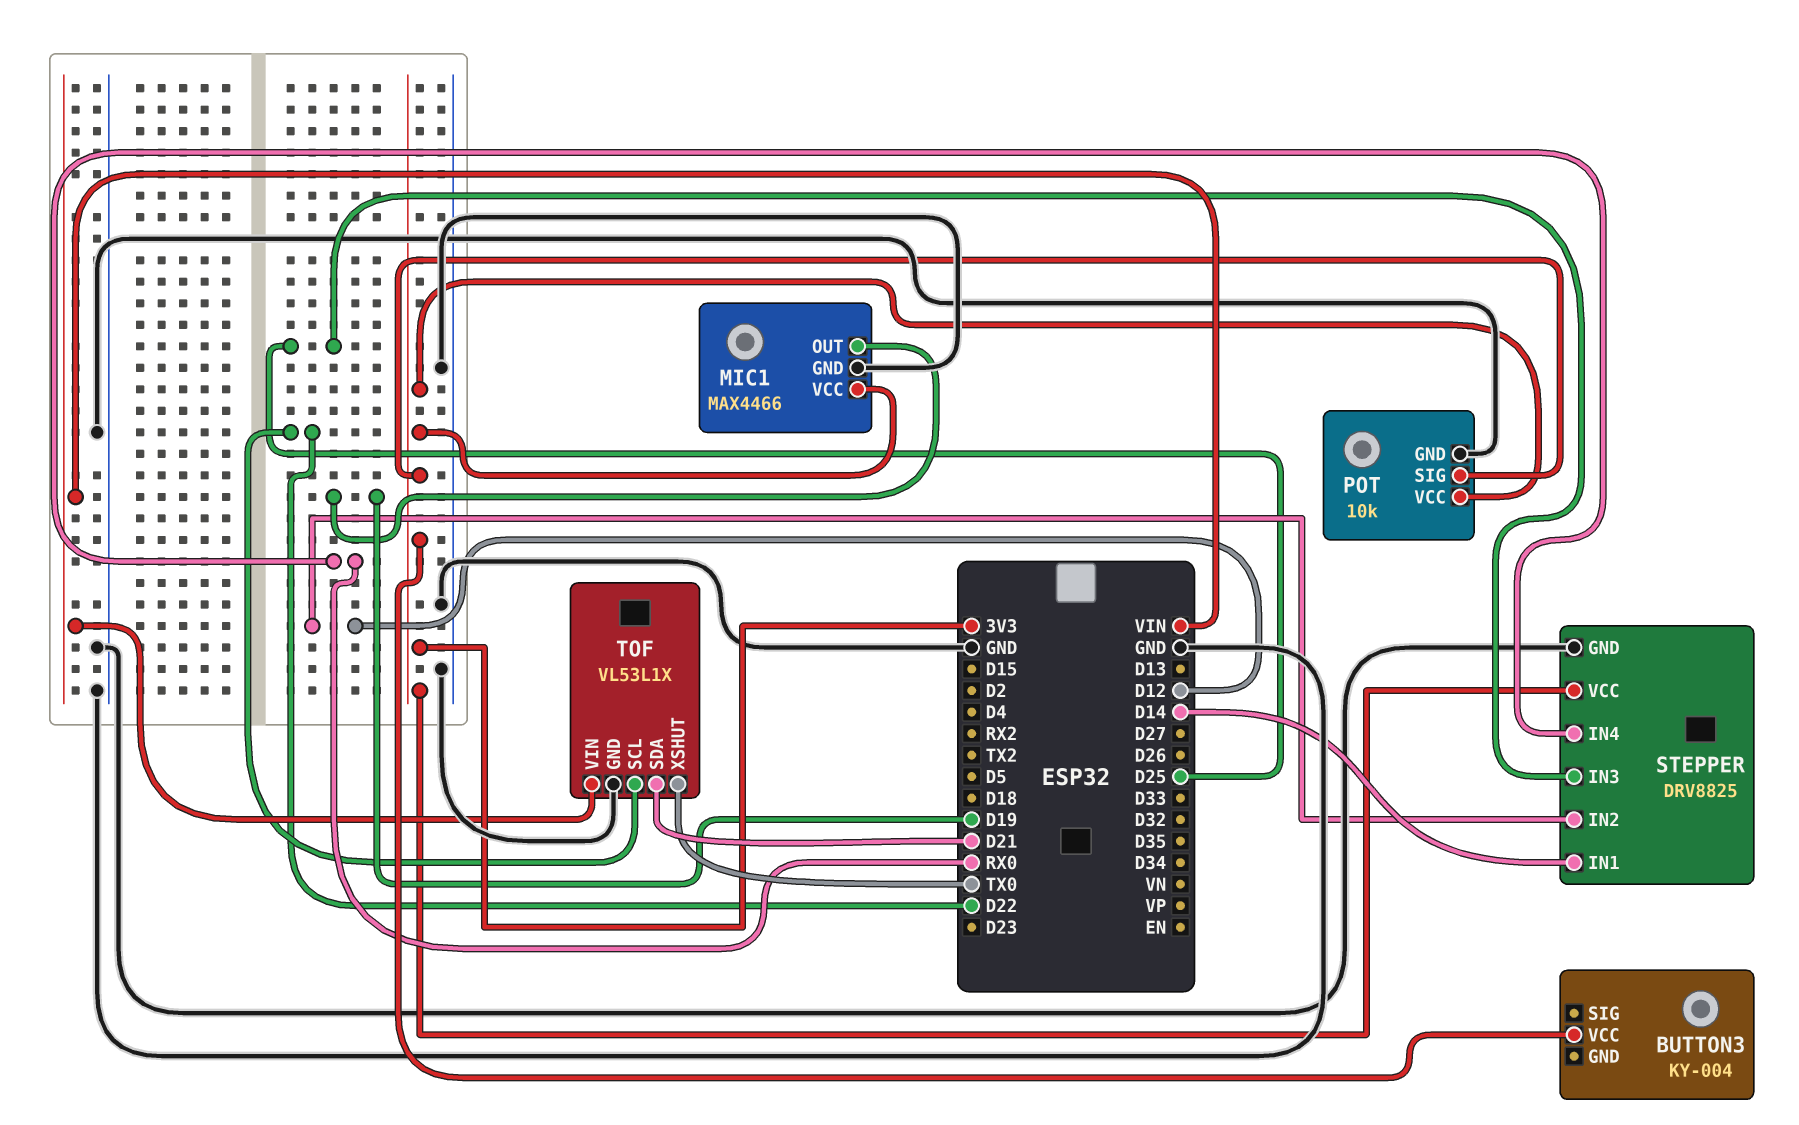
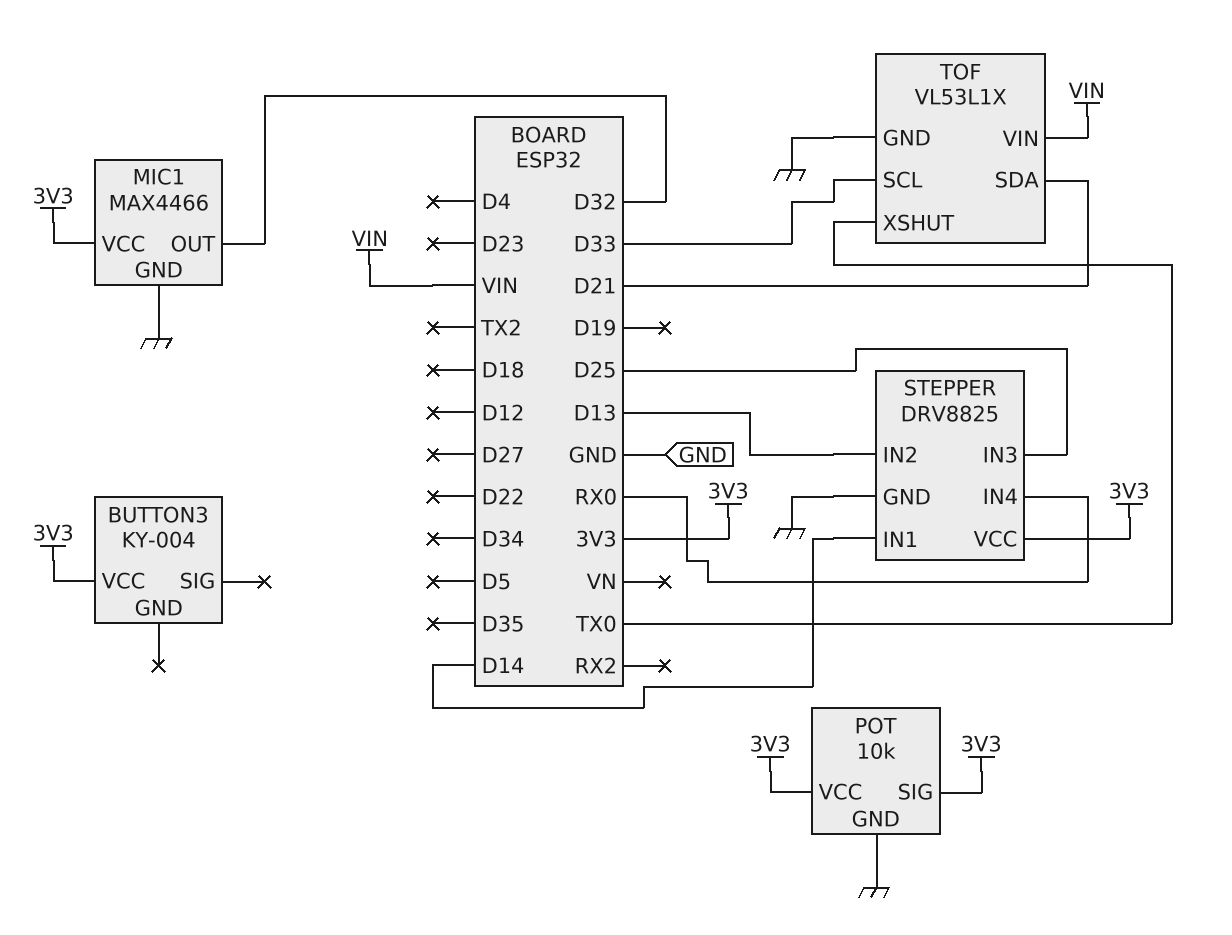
MIC1 pin OUT: D19 -> D32
STEPPER pin IN2: D12 -> D13
TOF pin SCL: D22 -> D33

